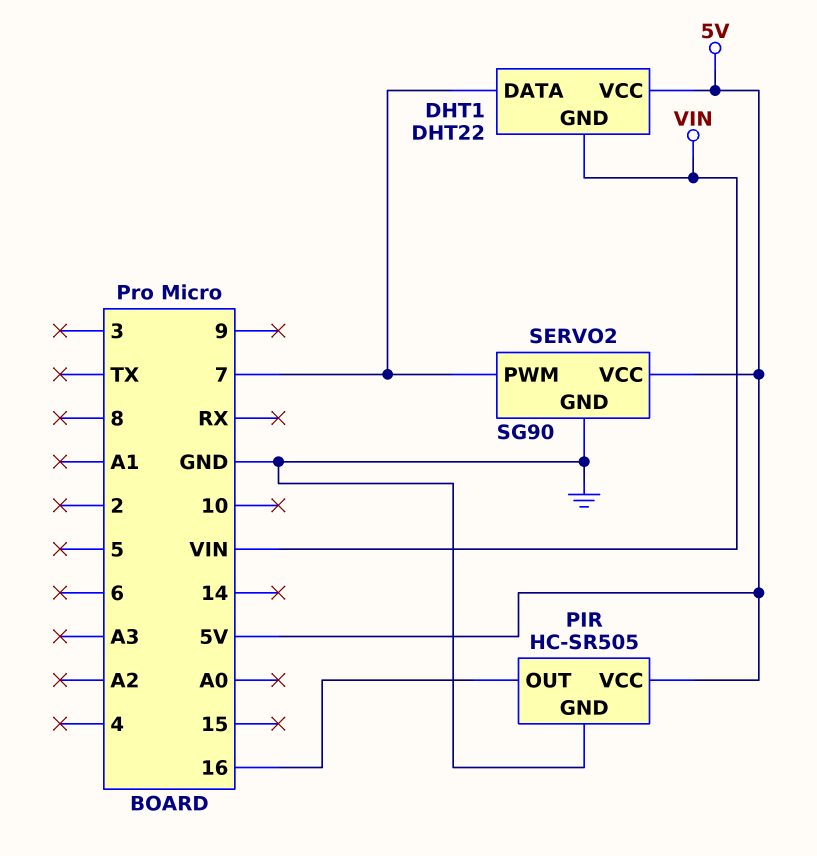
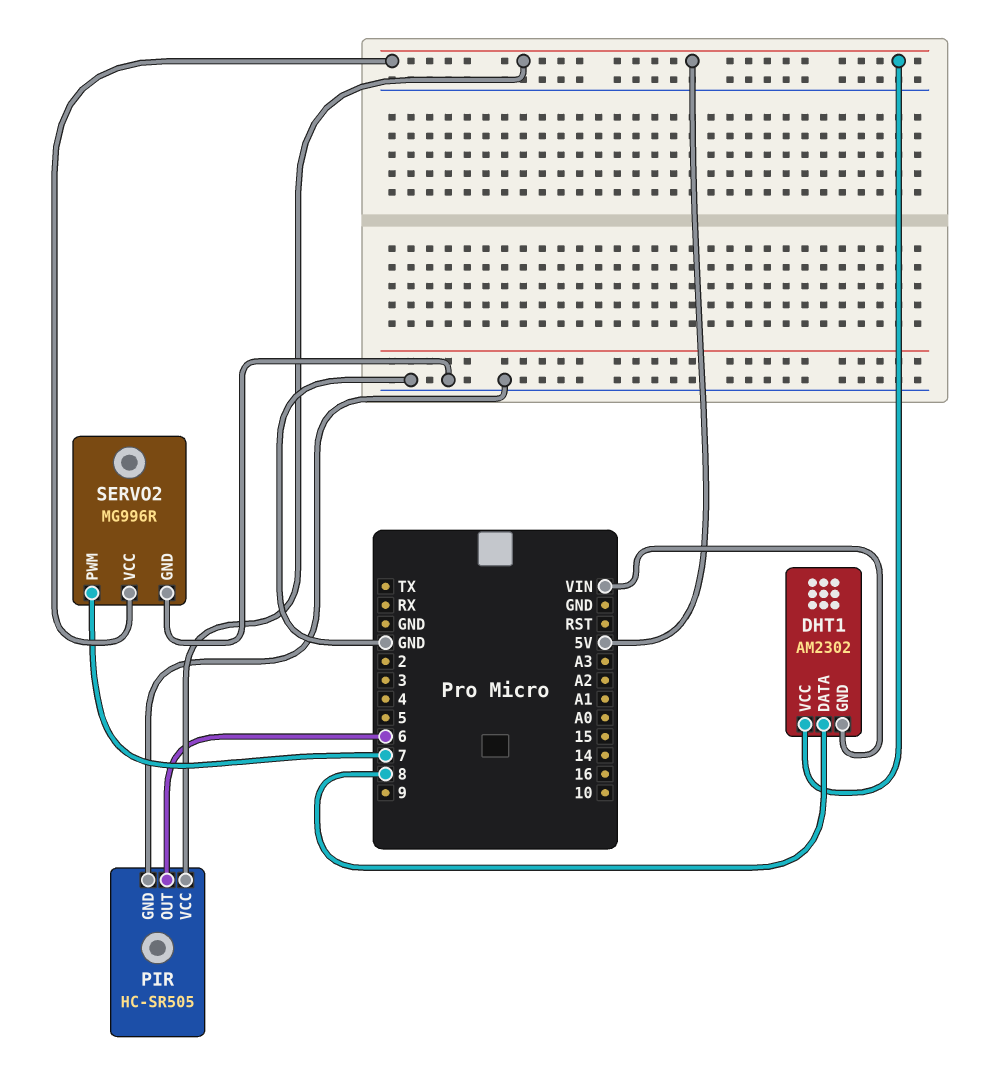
DHT1: DHT22 -> AM2302
DHT1 pin DATA: 7 -> 8
PIR pin OUT: 16 -> 6
SERVO2: SG90 -> MG996R

